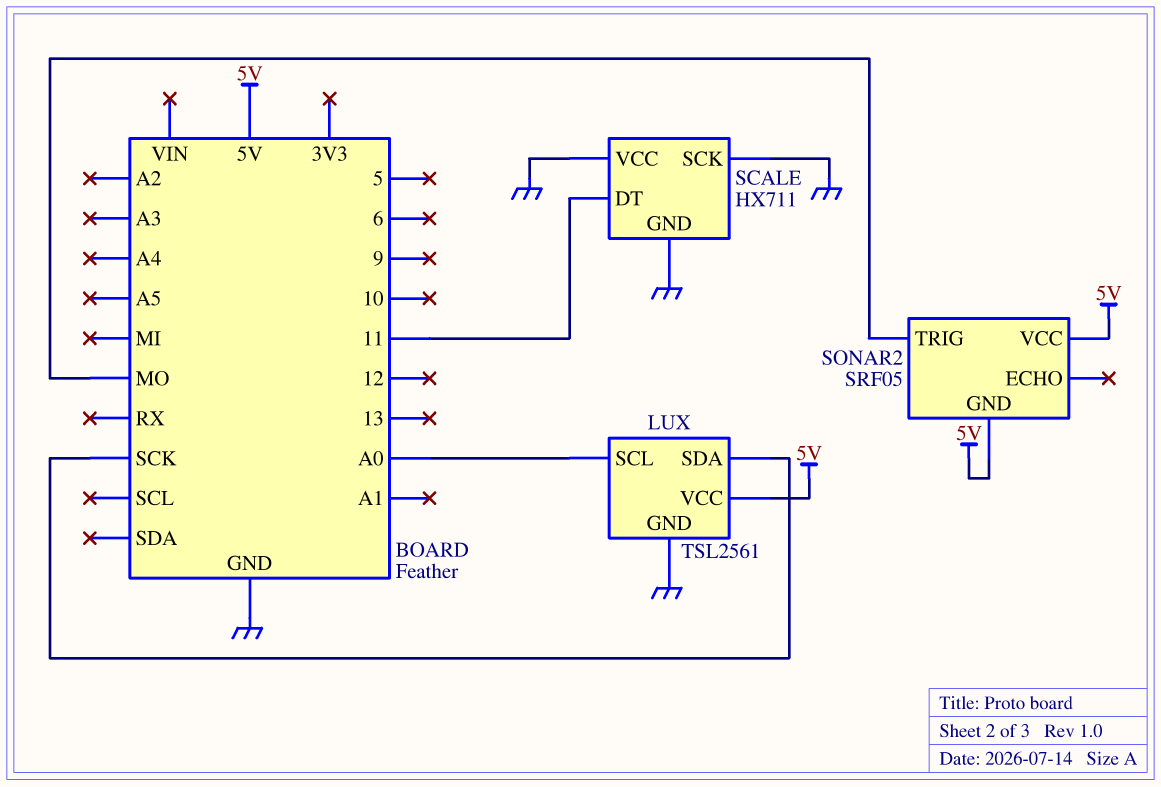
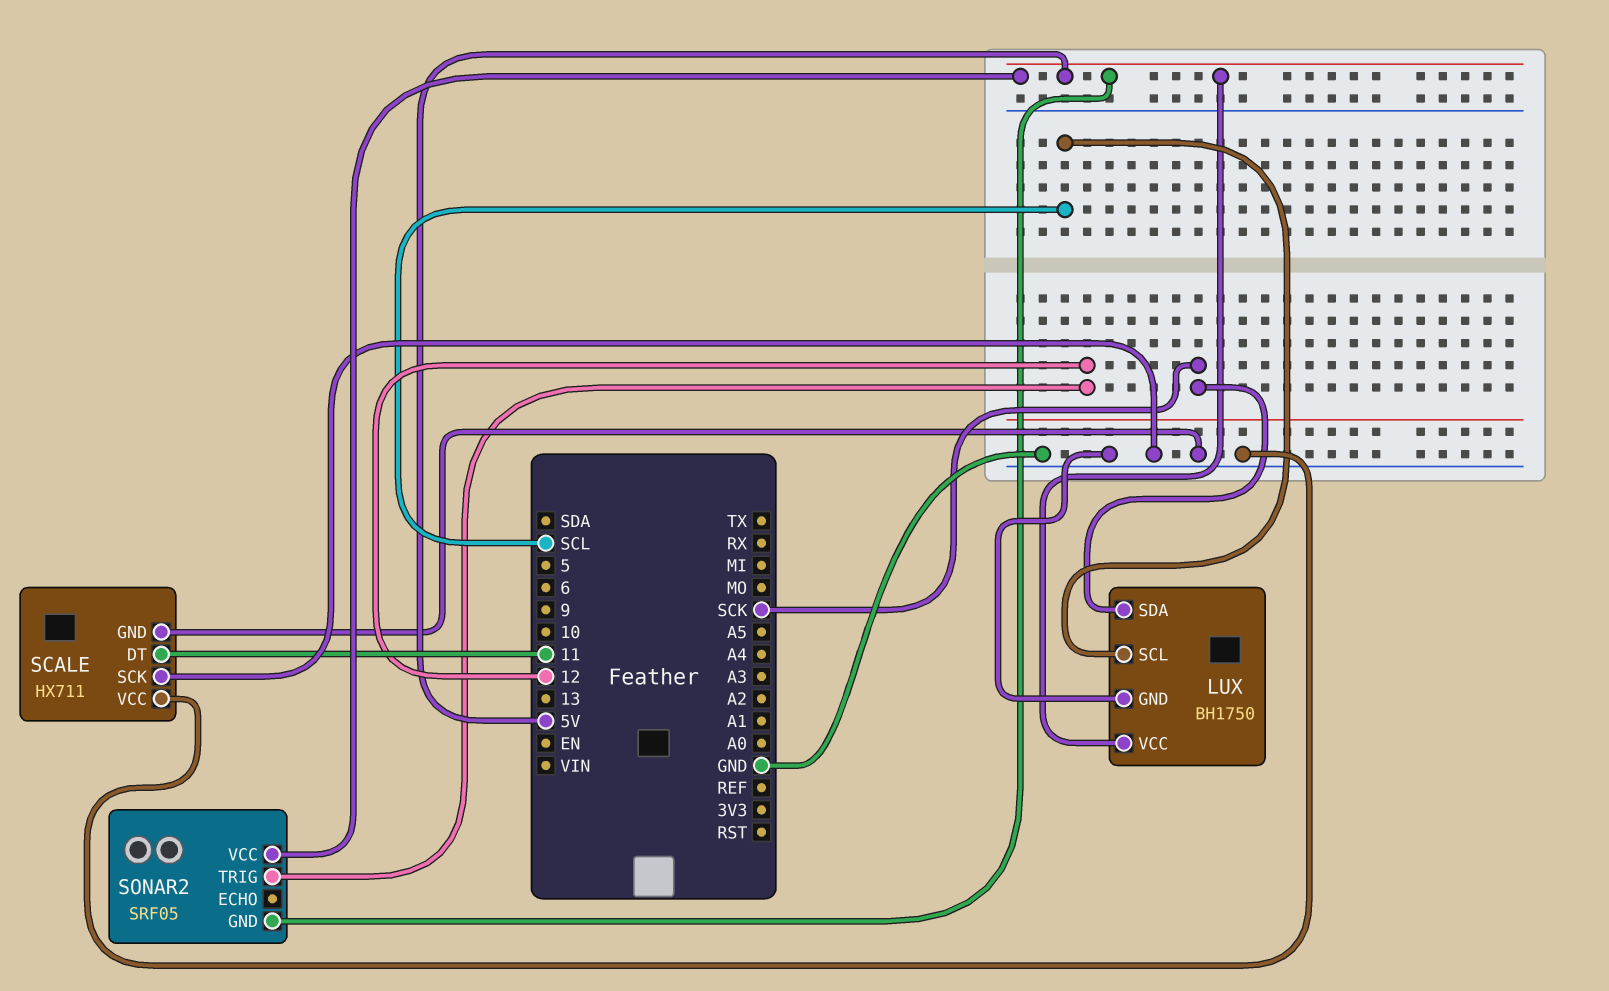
LUX: TSL2561 -> BH1750
LUX pin SCL: A0 -> SCL
SONAR2 pin TRIG: MO -> 12

